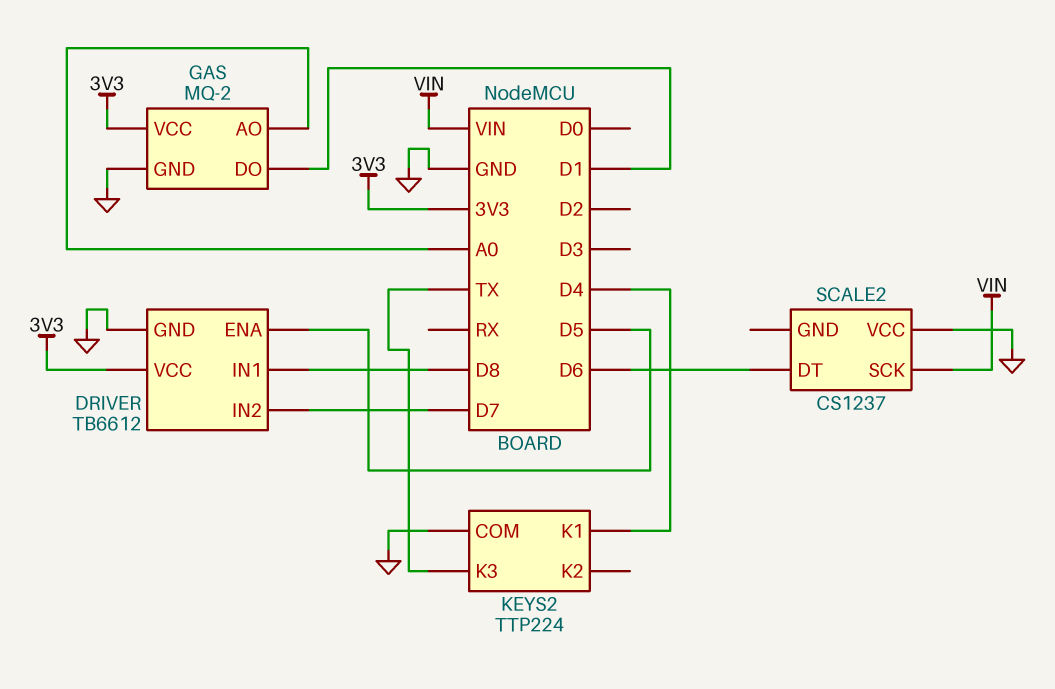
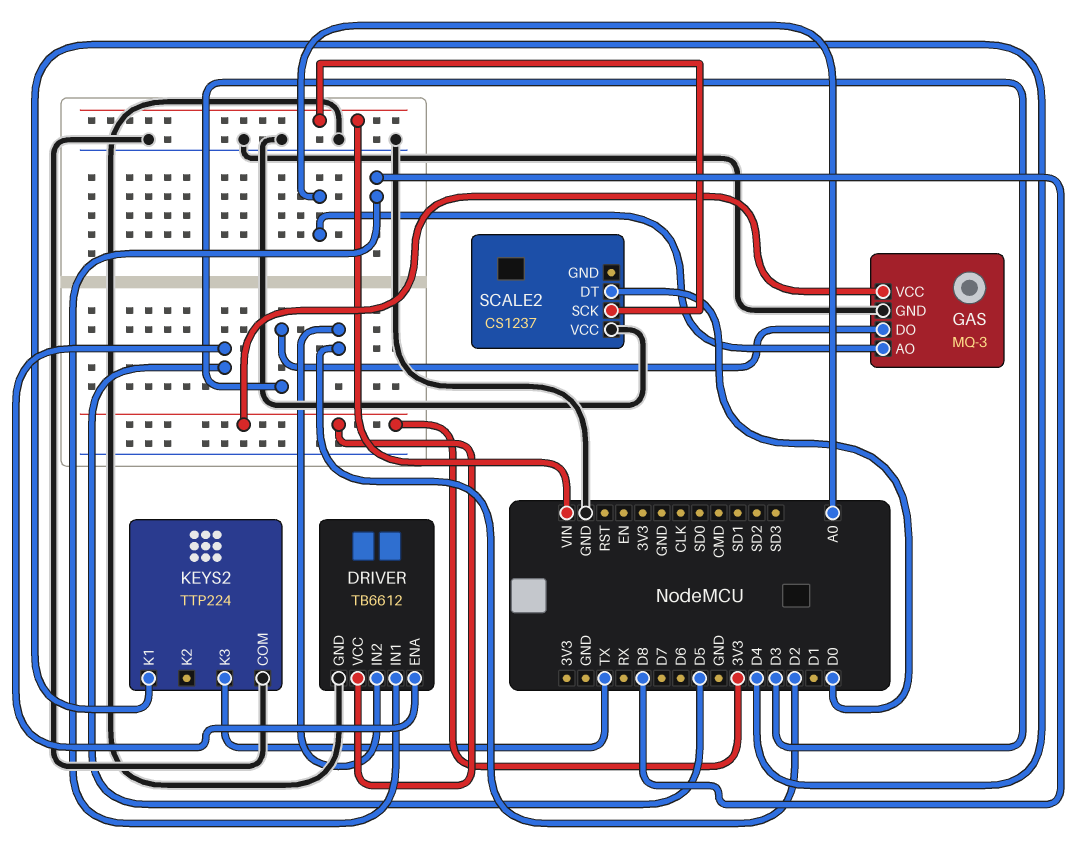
DRIVER pin IN2: D7 -> D2
GAS: MQ-2 -> MQ-3
GAS pin DO: D1 -> D3
SCALE2 pin DT: D6 -> D0

